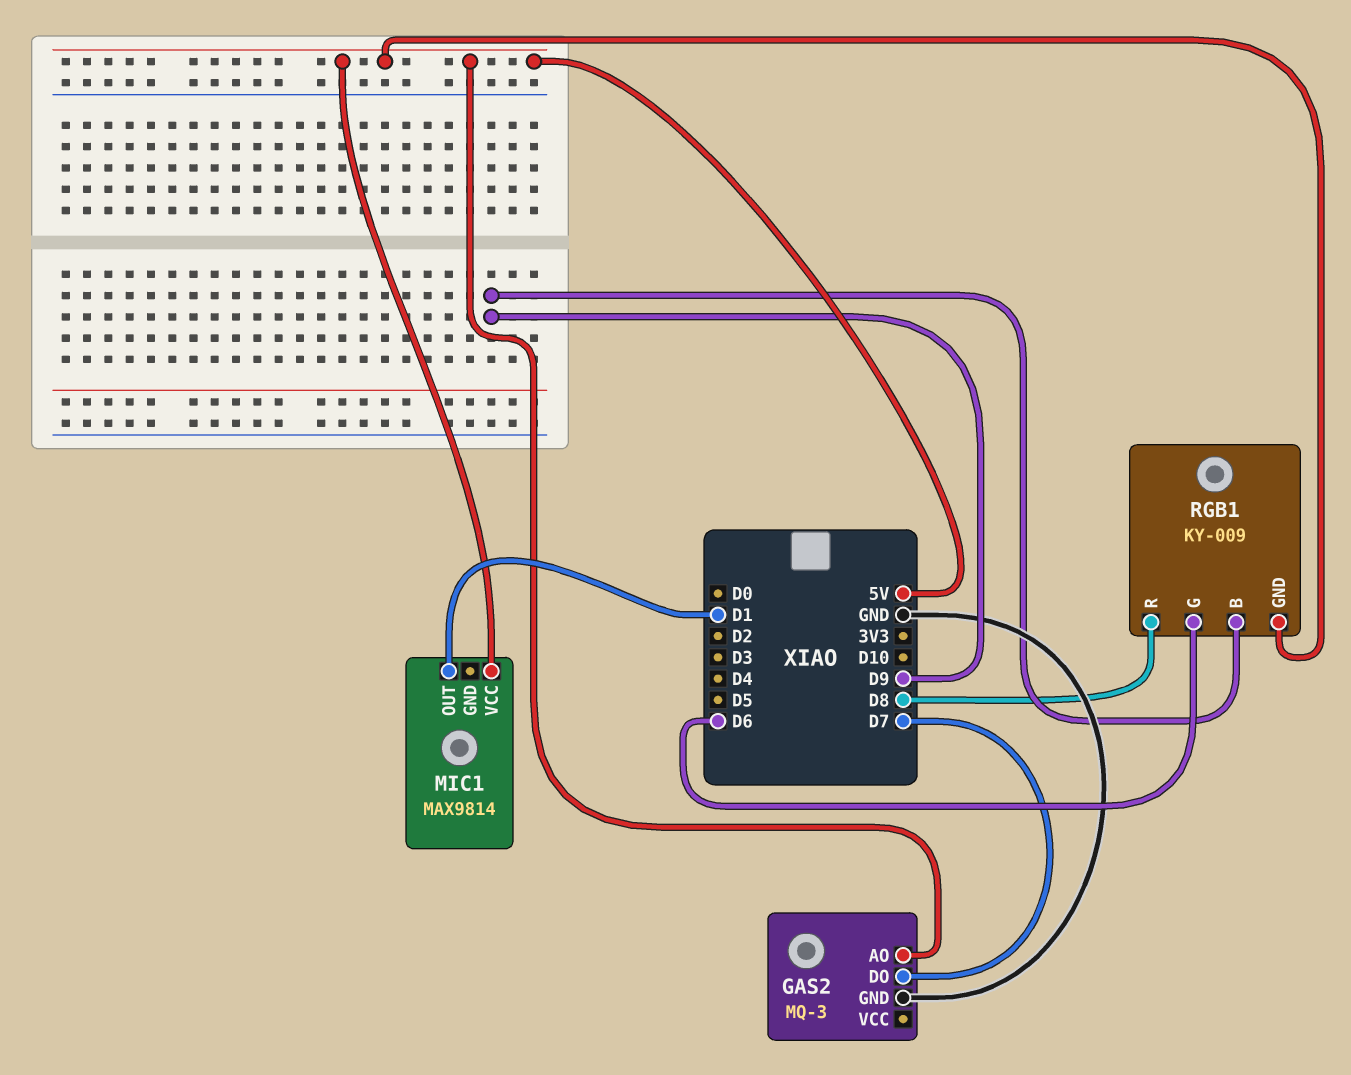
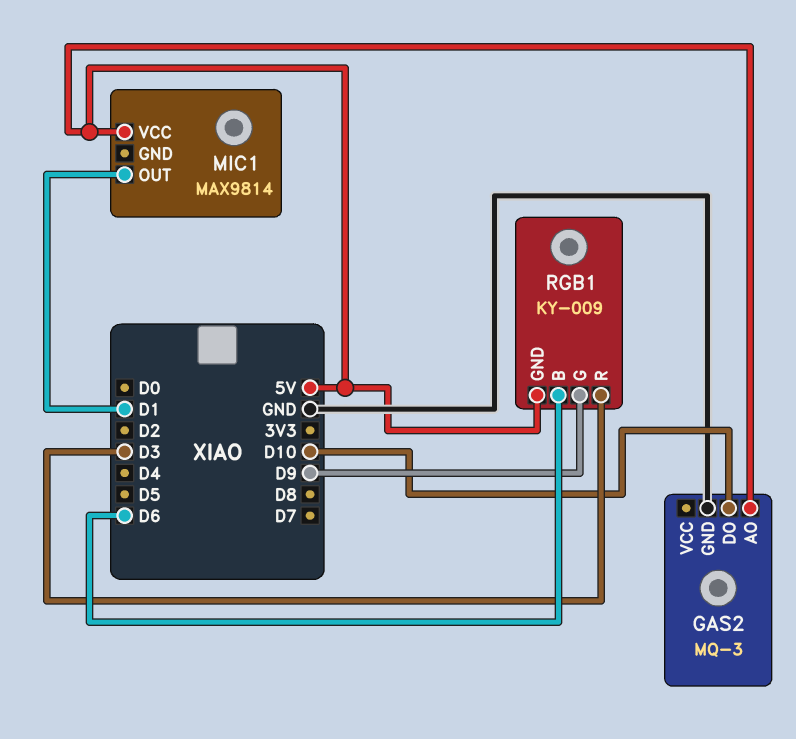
GAS2 pin DO: D7 -> D10
RGB1 pin B: D9 -> D6
RGB1 pin G: D6 -> D9
RGB1 pin R: D8 -> D3

